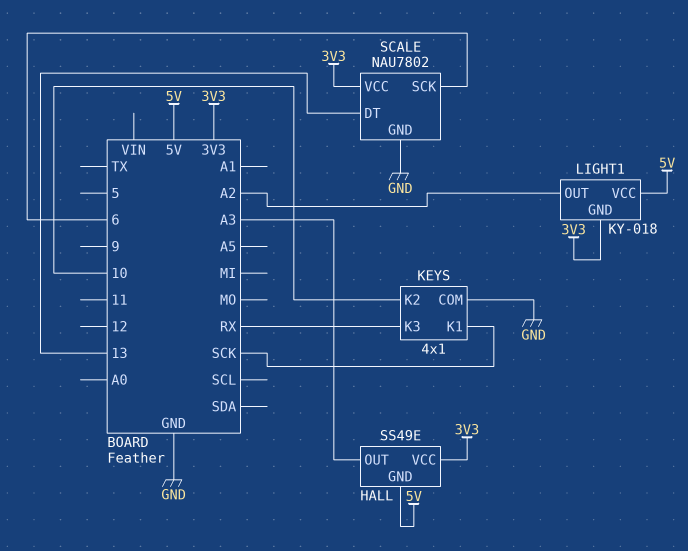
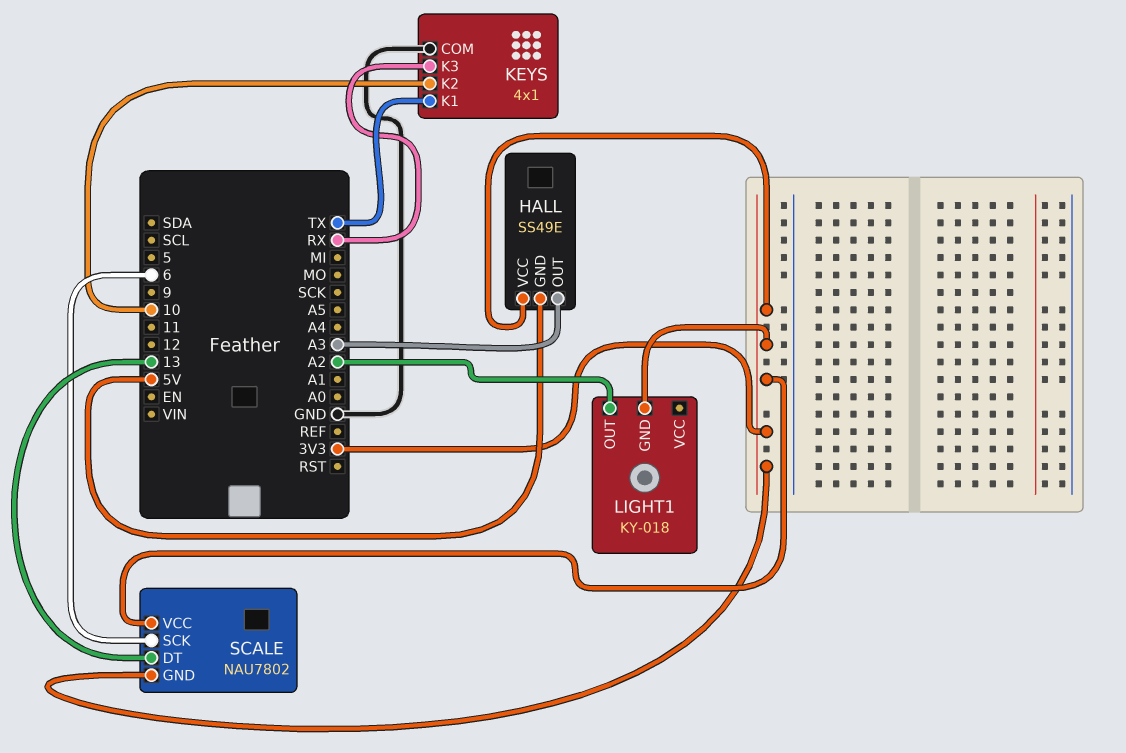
KEYS pin K1: SCK -> TX
LIGHT1 pin VCC: 5V -> none
SCALE pin GND: GND -> 3V3

